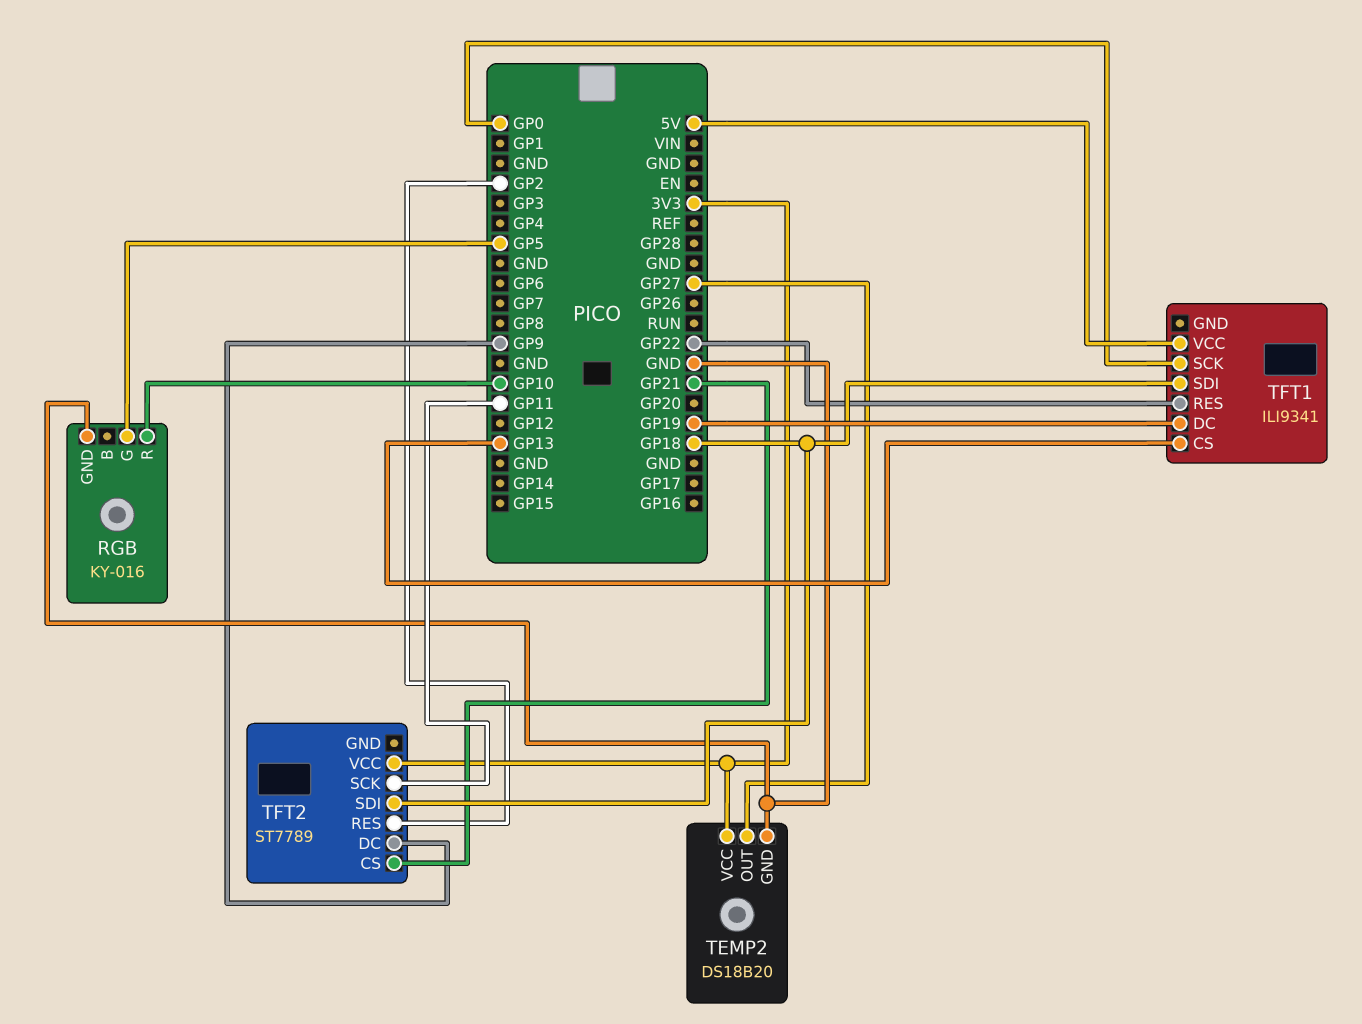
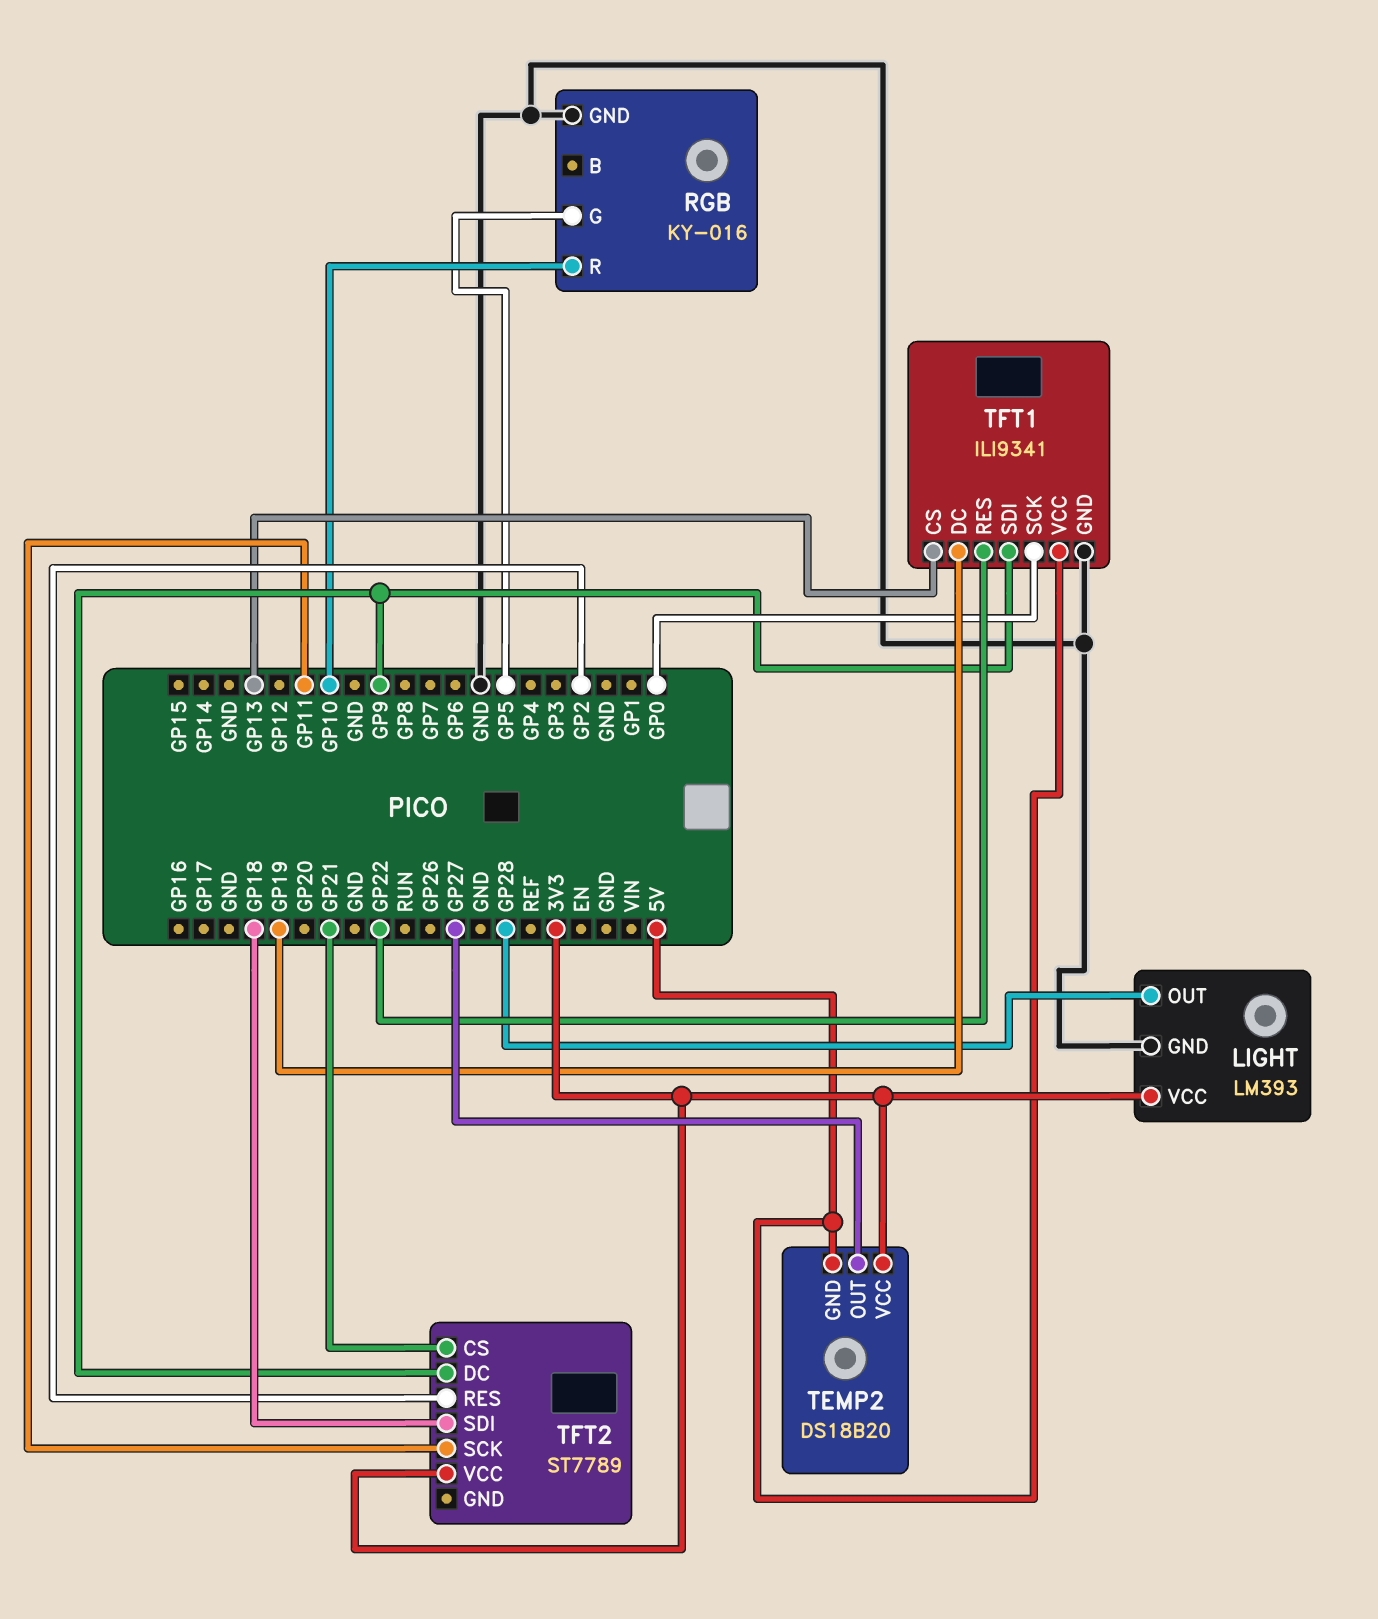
LIGHT: none -> LM393
LIGHT pin GND: none -> GND
LIGHT pin OUT: none -> GP28
LIGHT pin VCC: none -> 3V3
TEMP2 pin GND: GND -> 5V
TFT1 pin GND: none -> GND
TFT1 pin SDI: GP18 -> GP9

